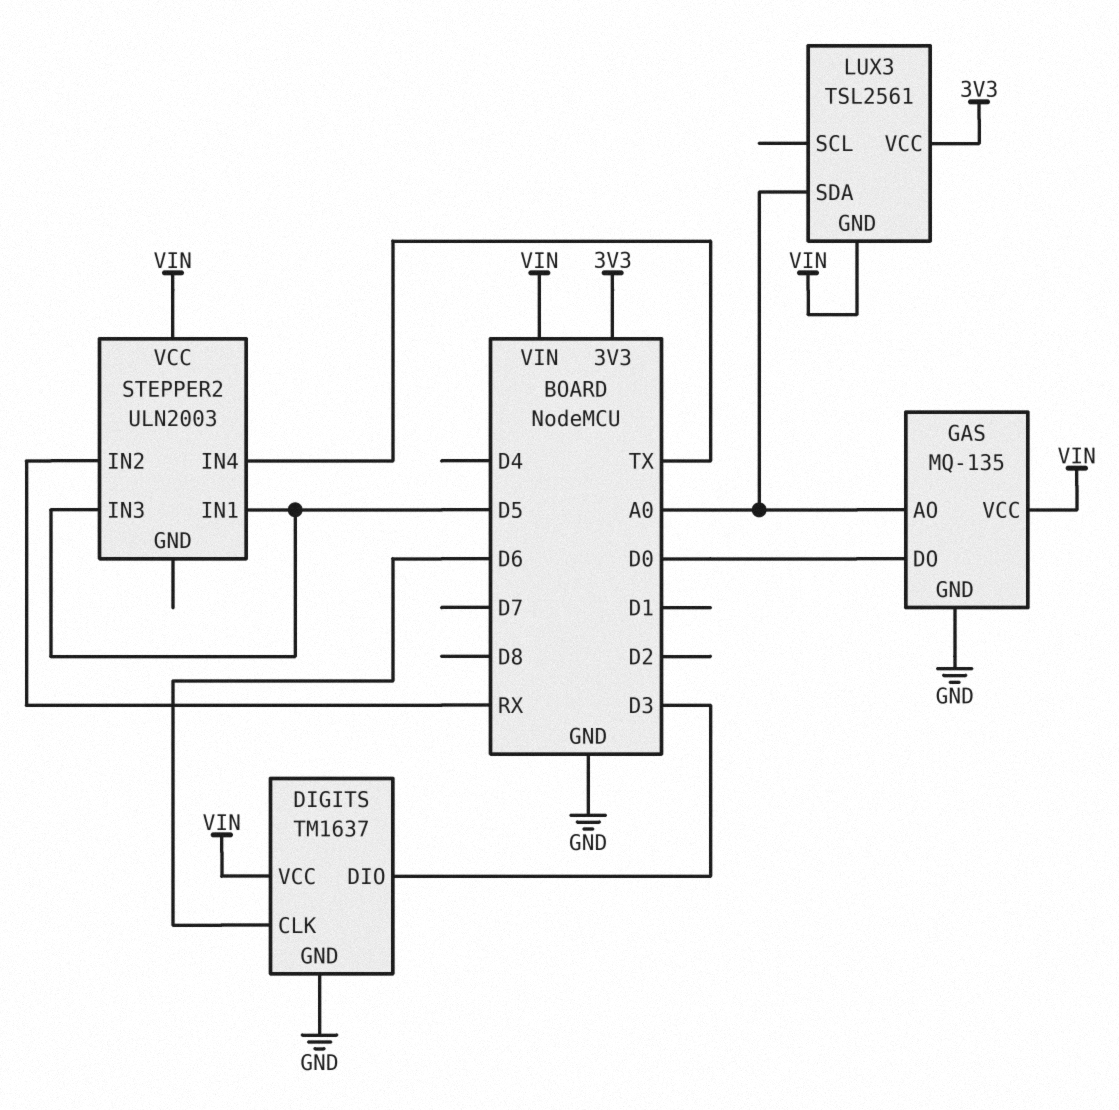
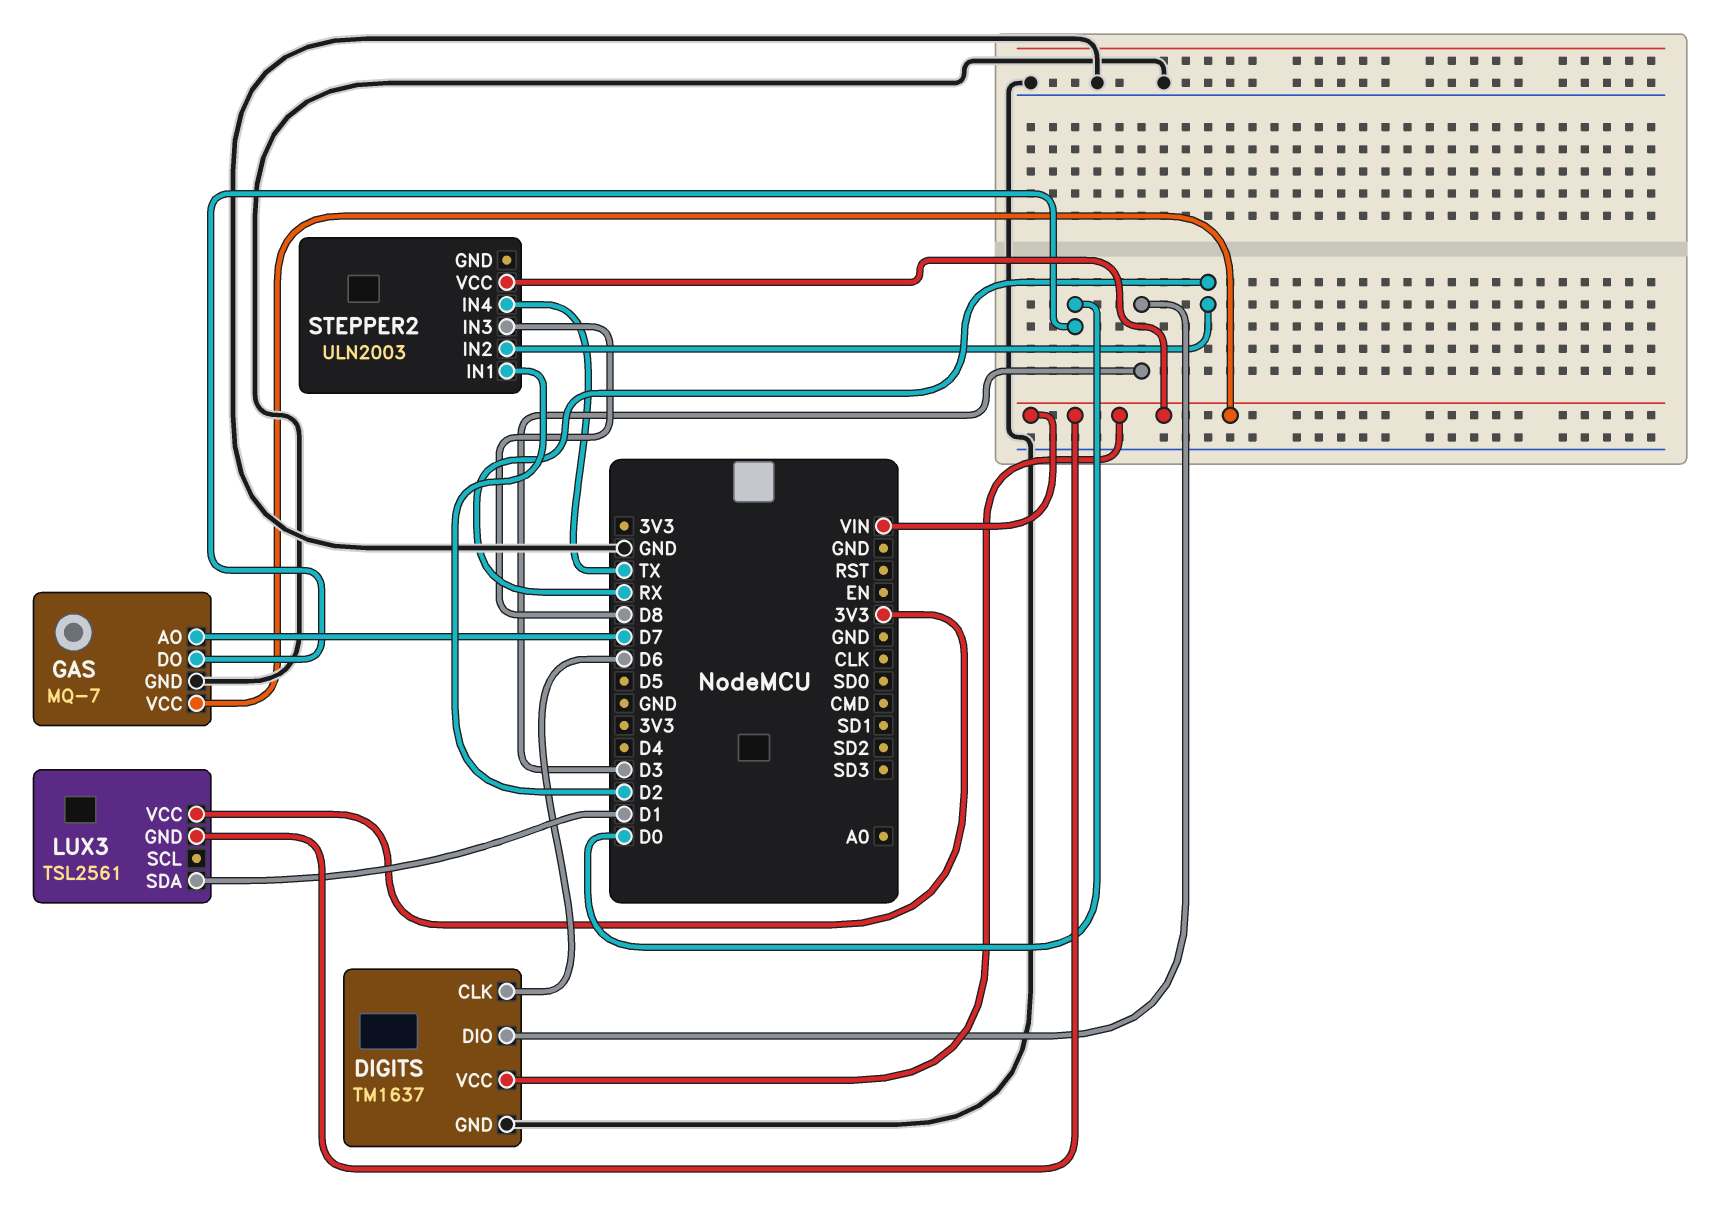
GAS: MQ-135 -> MQ-7
GAS pin AO: A0 -> D7
LUX3 pin SDA: A0 -> D1
STEPPER2 pin IN1: D5 -> D2
STEPPER2 pin IN3: D5 -> D8

